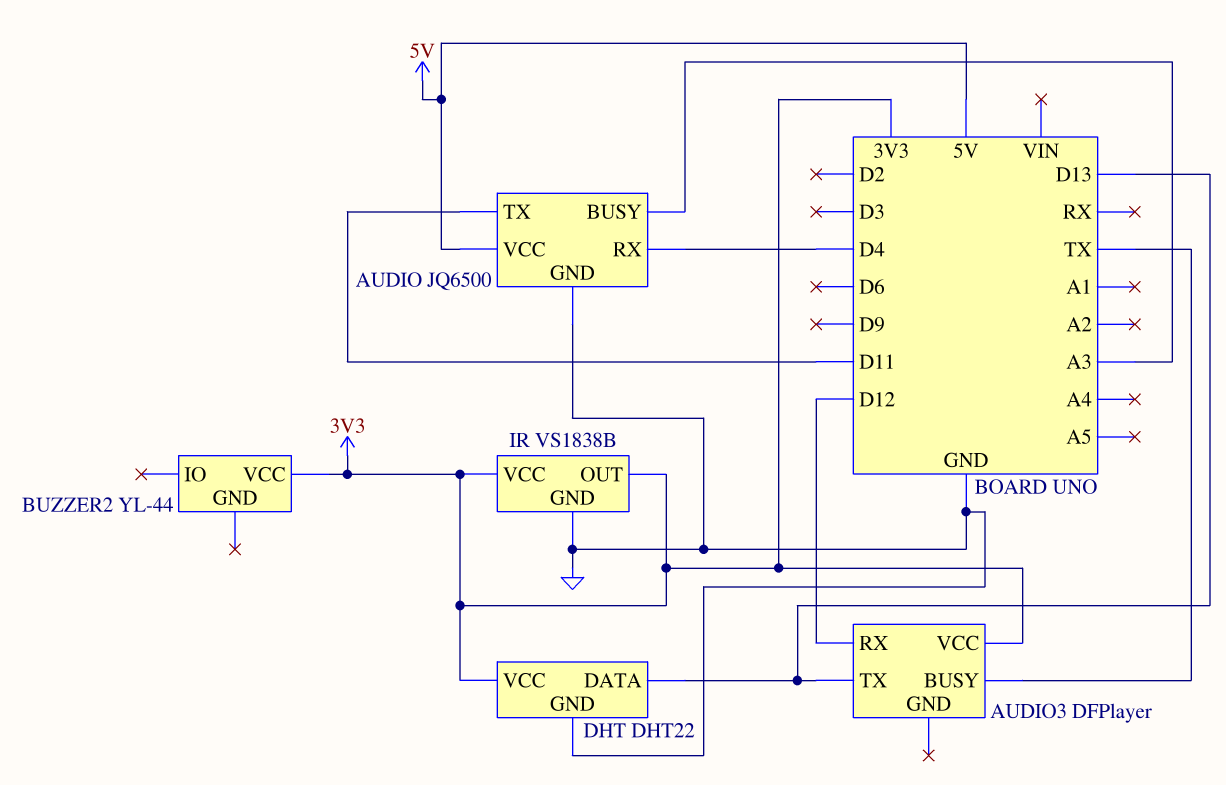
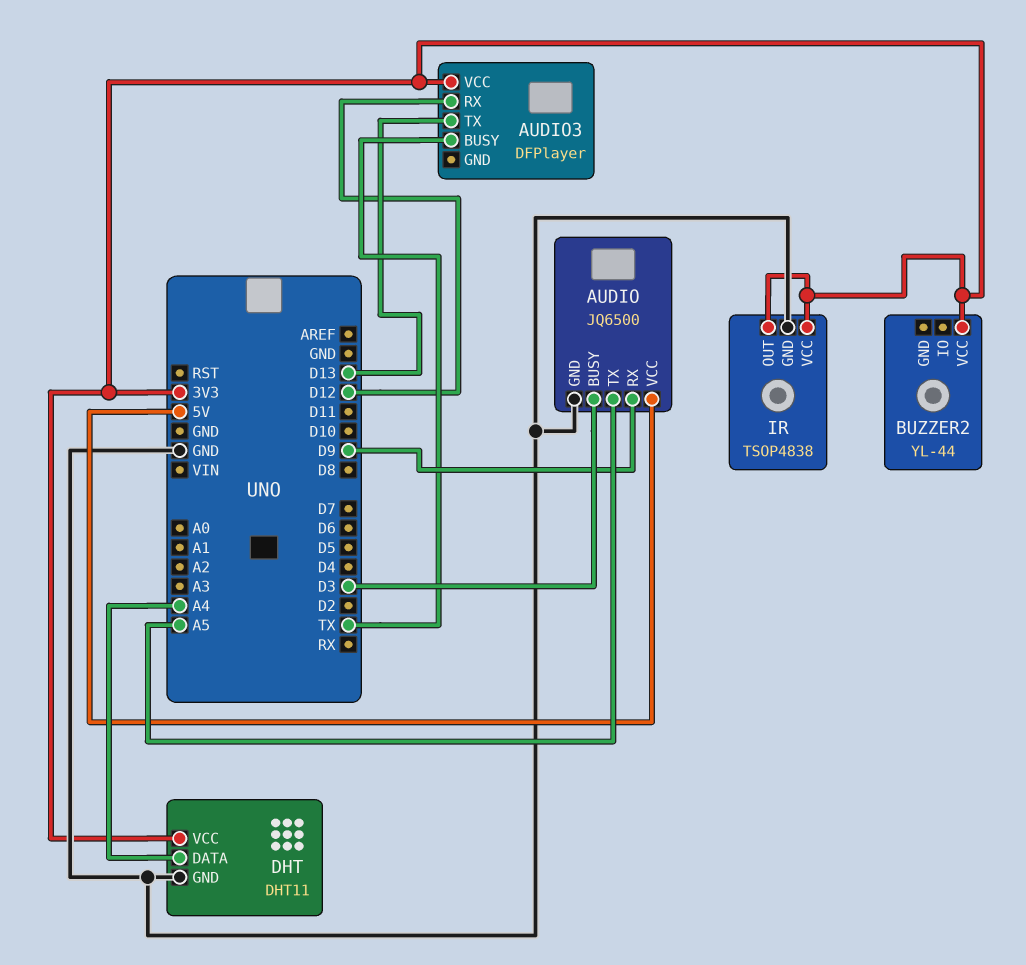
AUDIO pin BUSY: A3 -> D3
AUDIO pin RX: D4 -> D9
AUDIO pin TX: D11 -> A5
DHT: DHT22 -> DHT11
DHT pin DATA: D13 -> A4
IR: VS1838B -> TSOP4838

